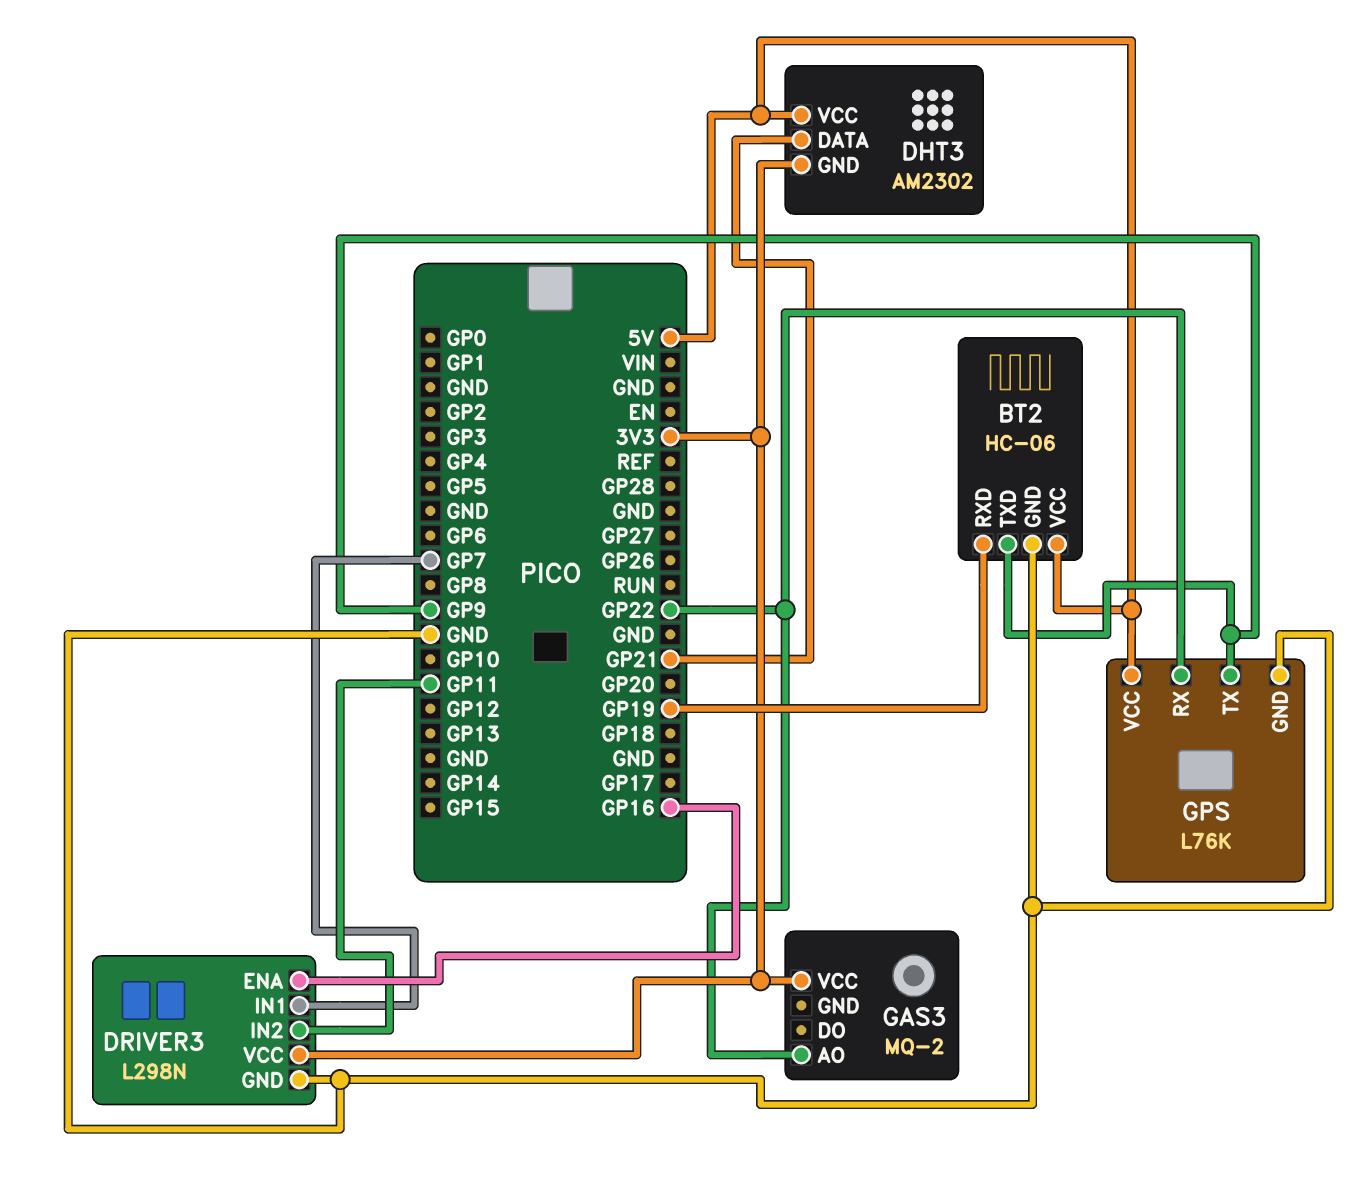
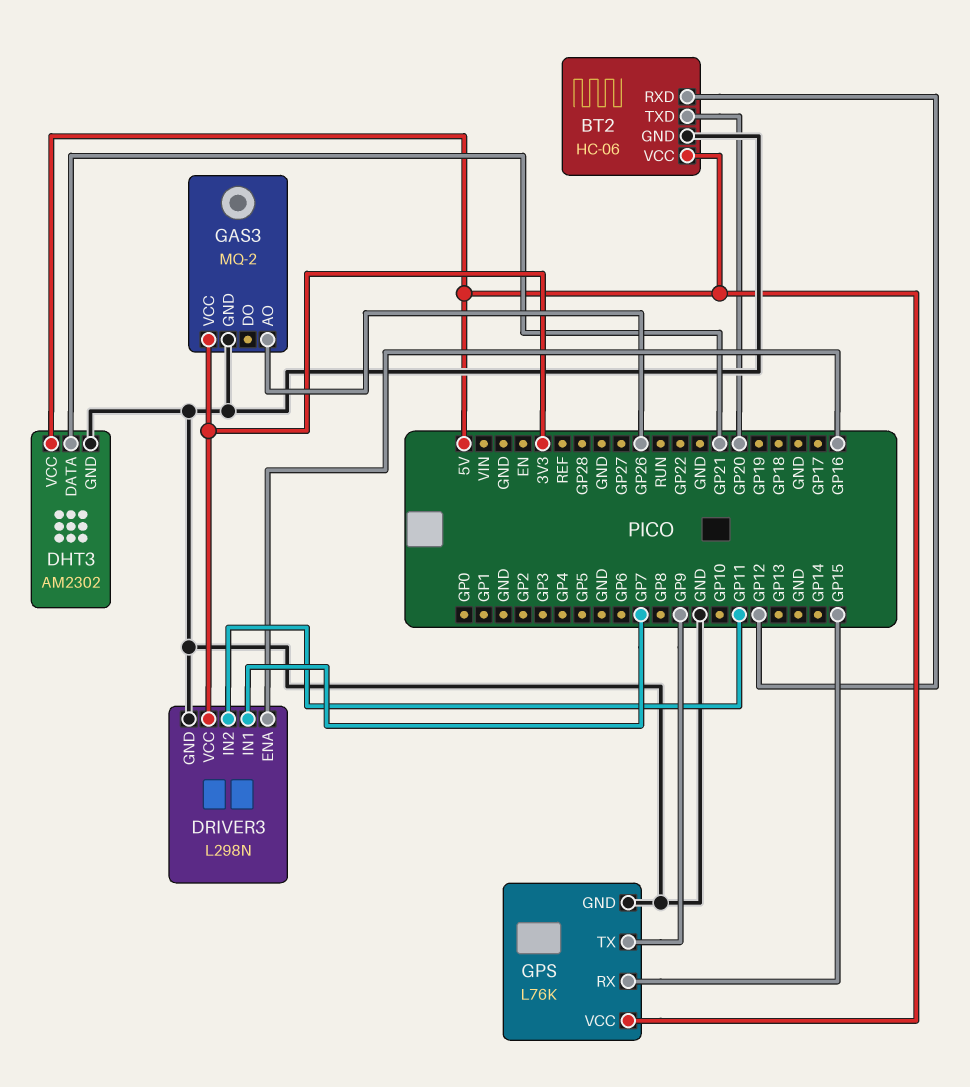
BT2 pin RXD: GP19 -> GP12
BT2 pin TXD: GP9 -> GP20
DHT3 pin GND: 3V3 -> GND
GAS3 pin AO: GP22 -> GP26
GAS3 pin GND: none -> GND
GPS pin RX: GP22 -> GP15

